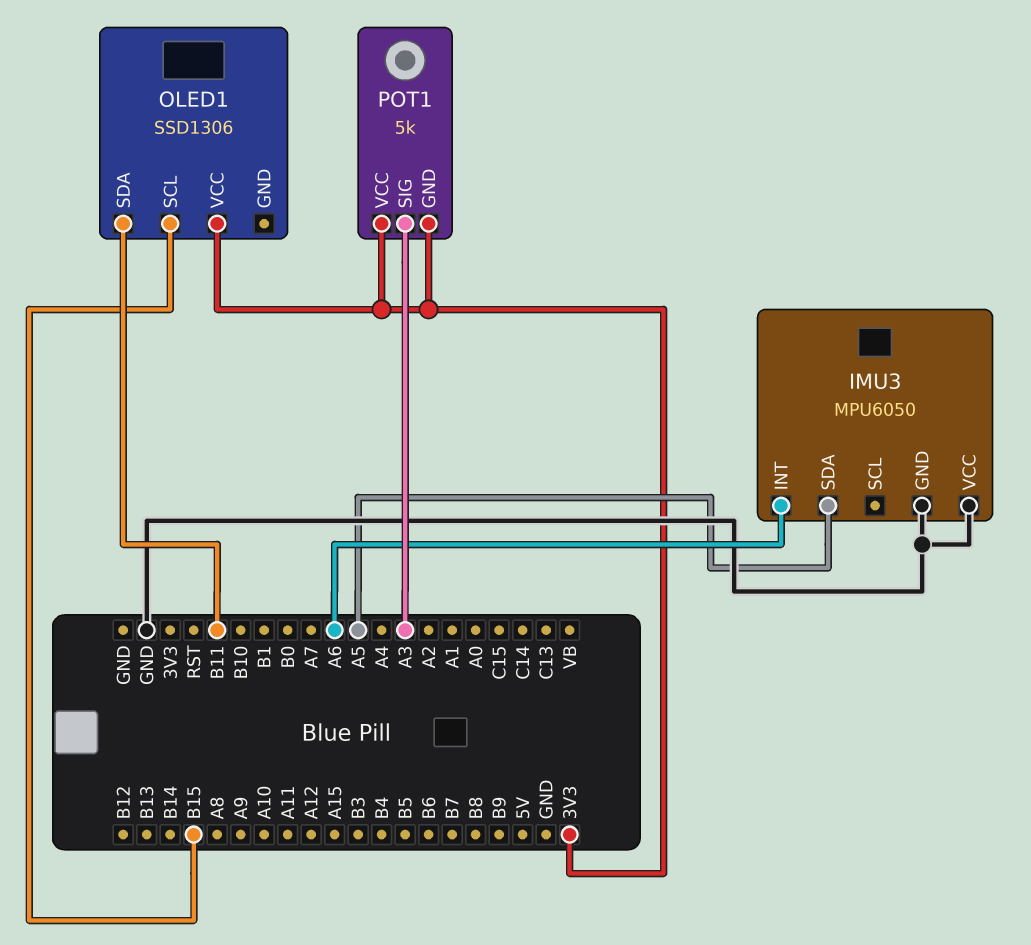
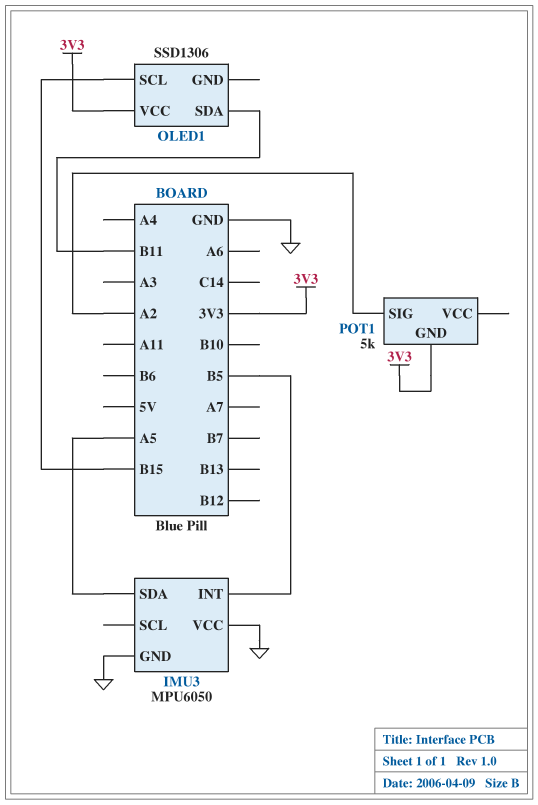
IMU3 pin INT: A6 -> B5
POT1 pin SIG: A3 -> A2
POT1 pin VCC: 3V3 -> none

